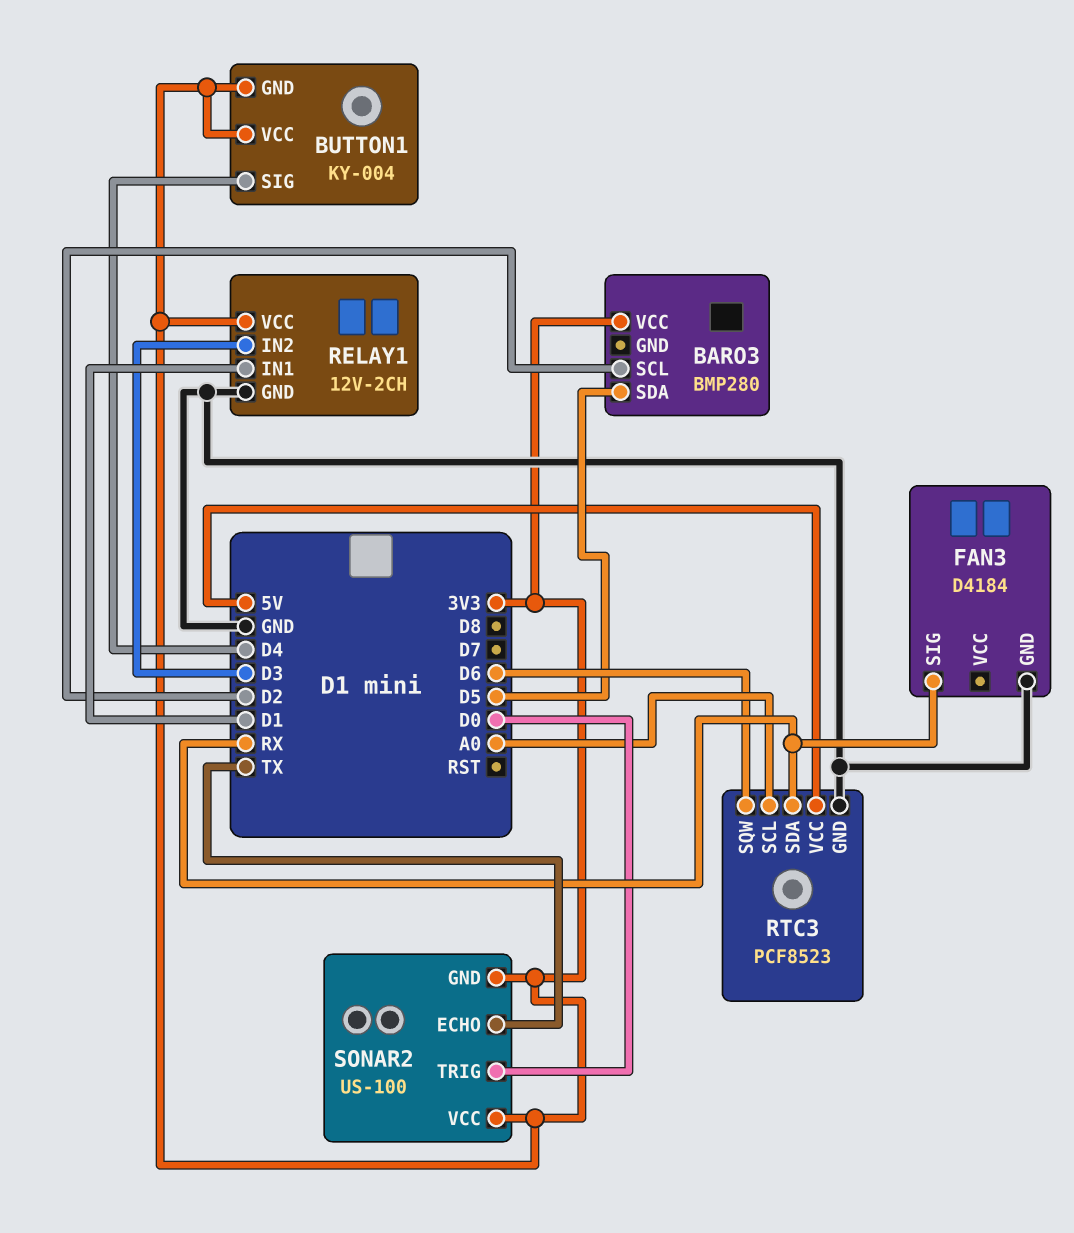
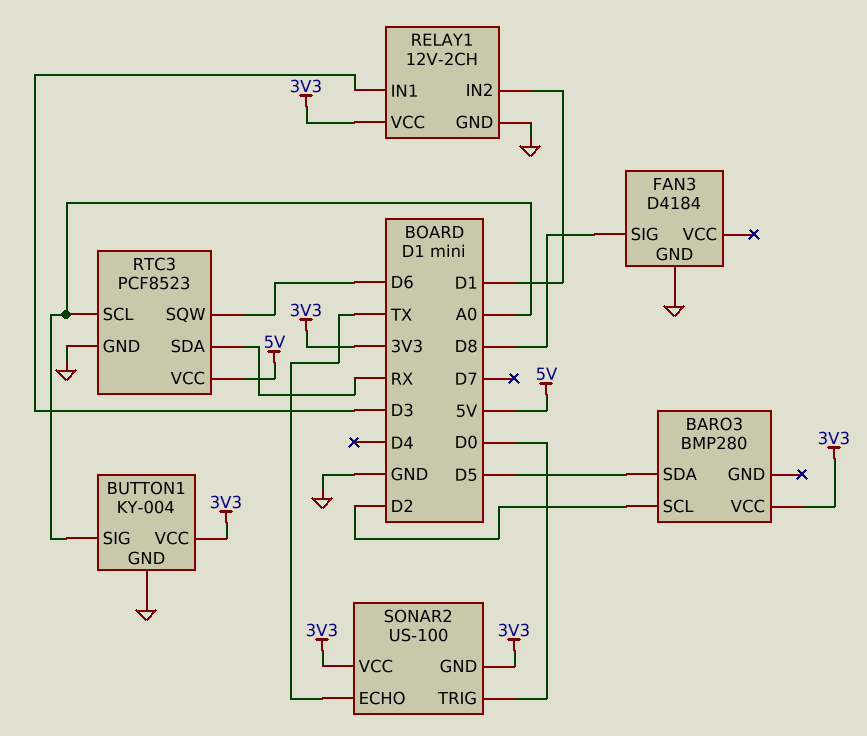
BUTTON1 pin GND: 3V3 -> GND
BUTTON1 pin SIG: D4 -> A0
FAN3 pin SIG: RX -> D8
RELAY1 pin IN1: D1 -> D3
RELAY1 pin IN2: D3 -> D1

